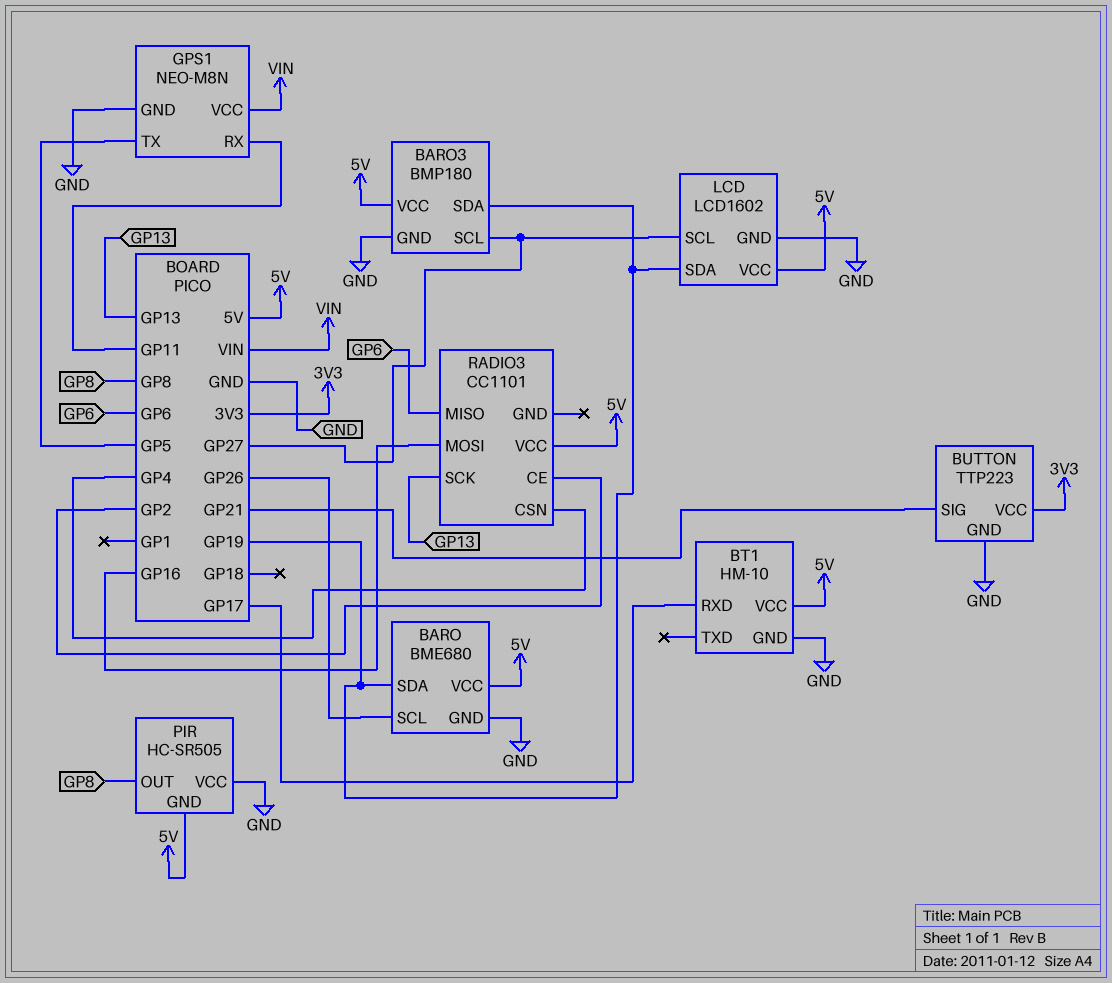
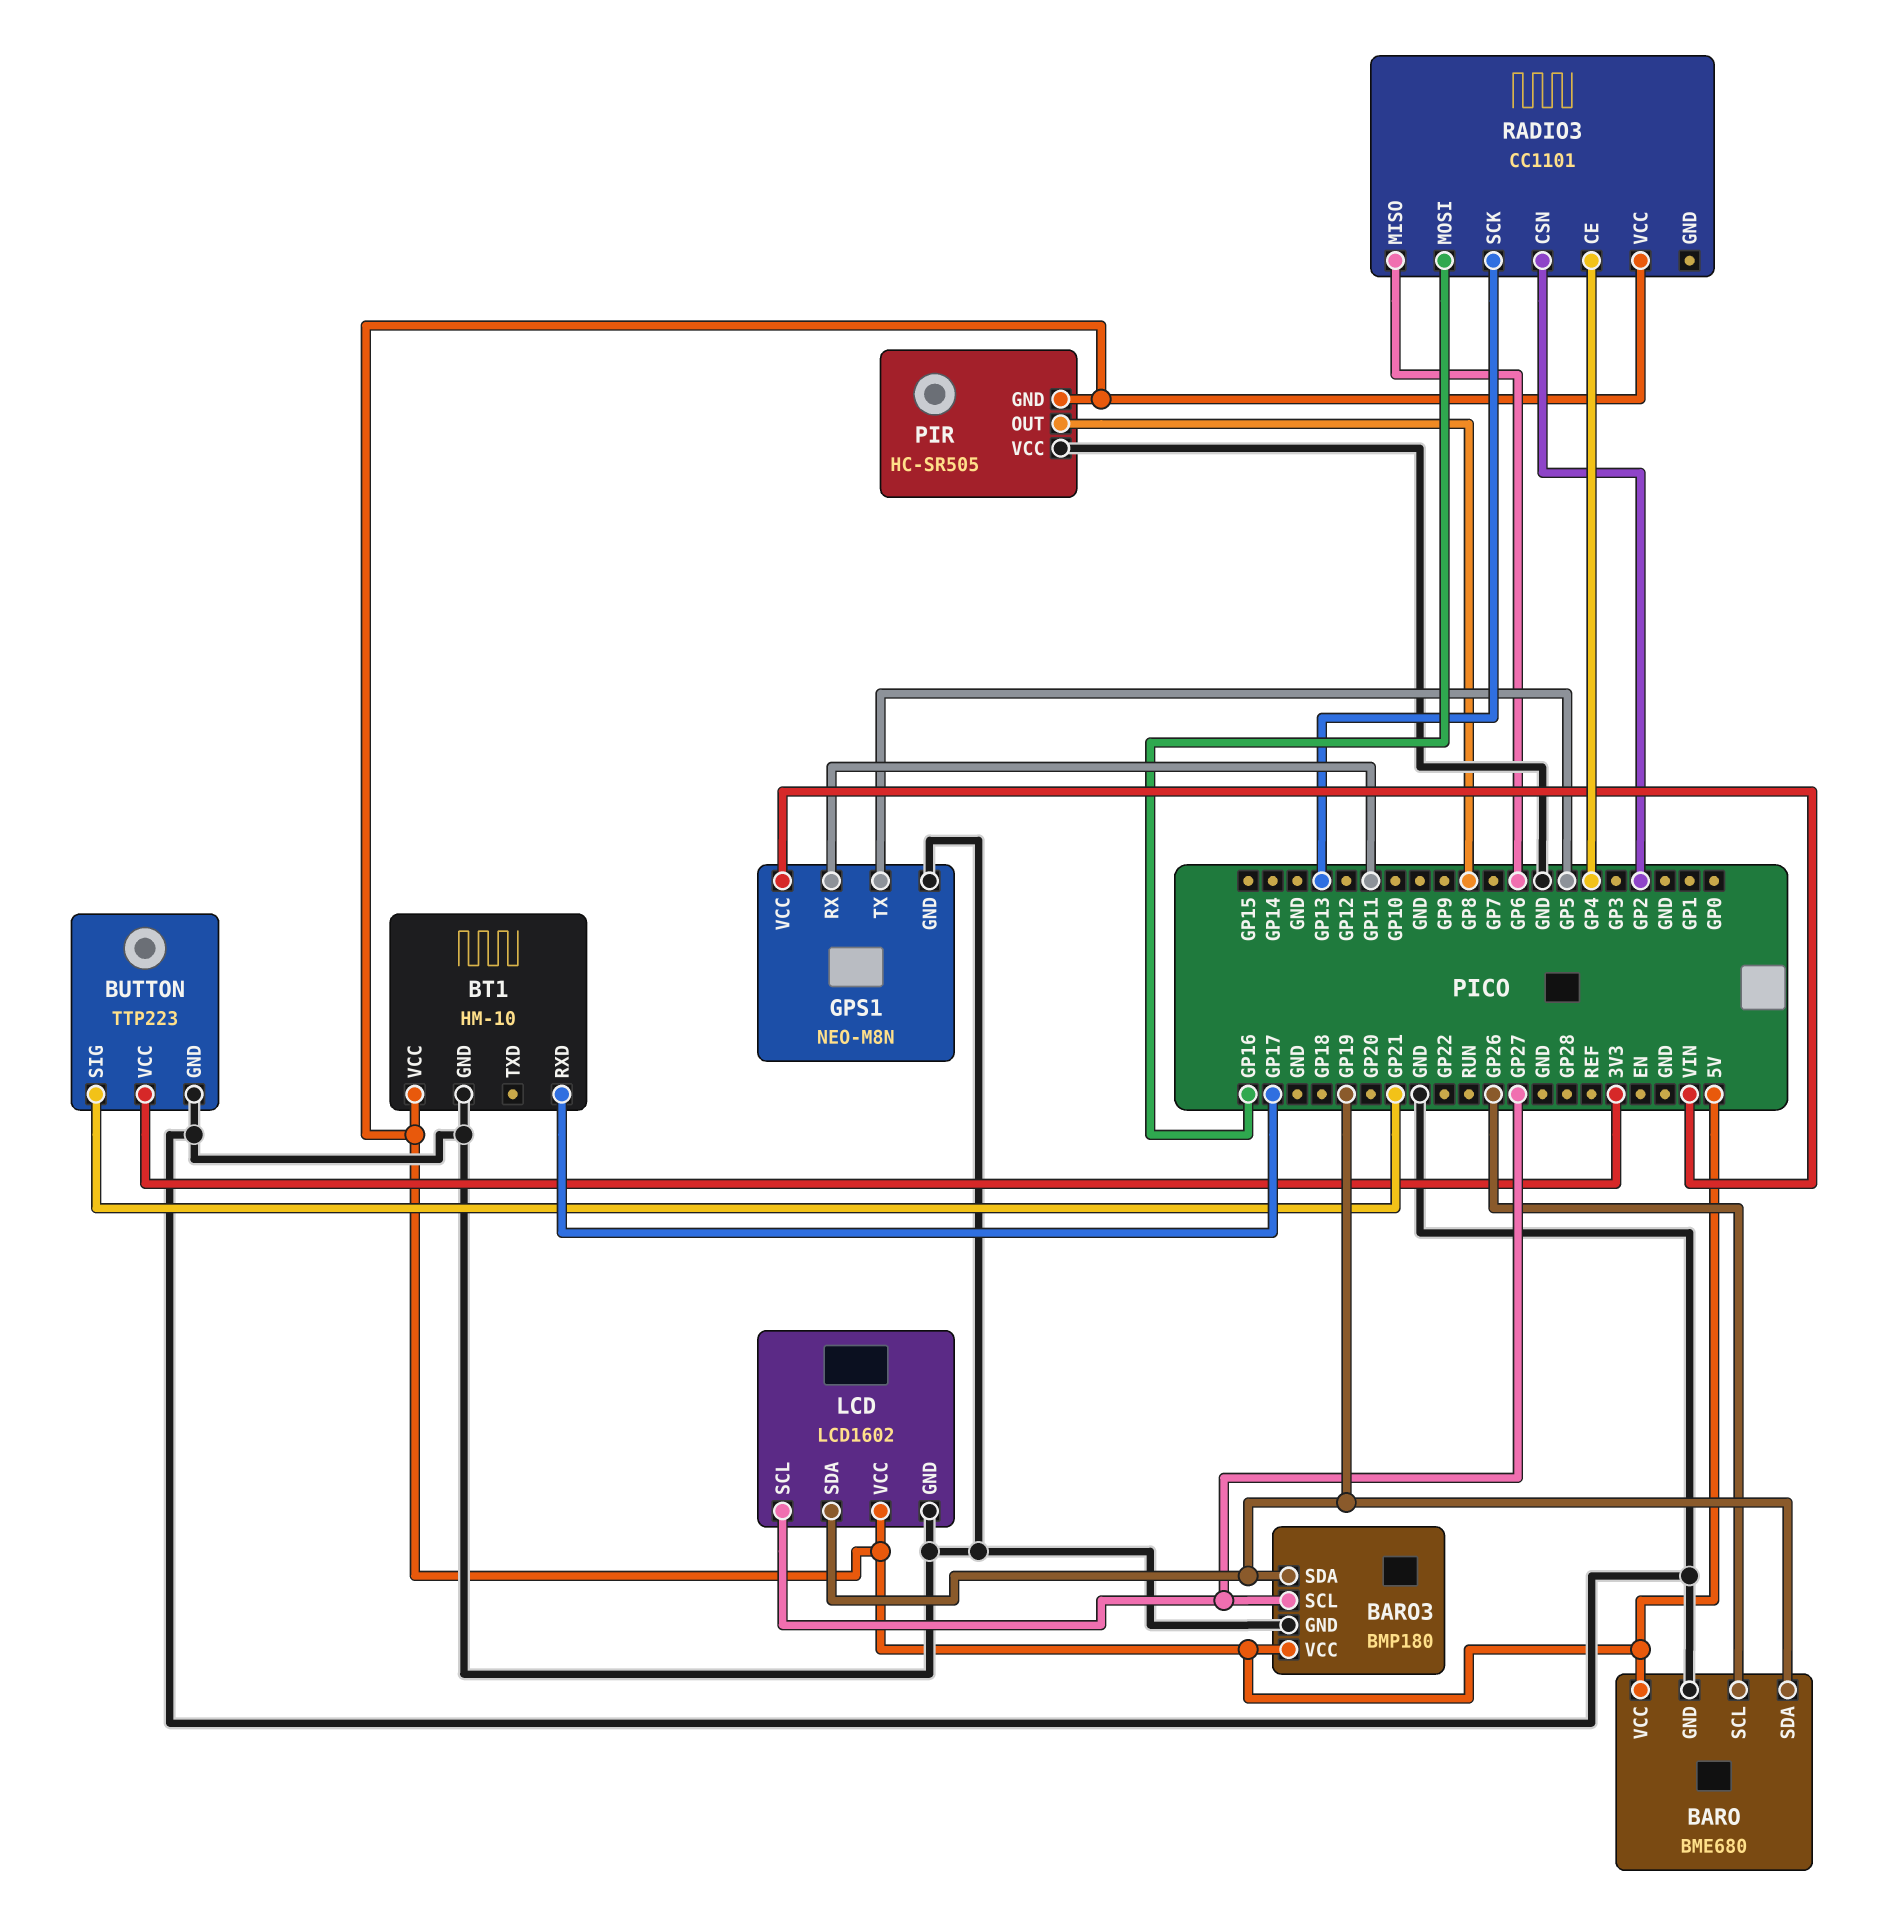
RADIO3 pin CE: GP2 -> GP4
RADIO3 pin CSN: GP4 -> GP2

